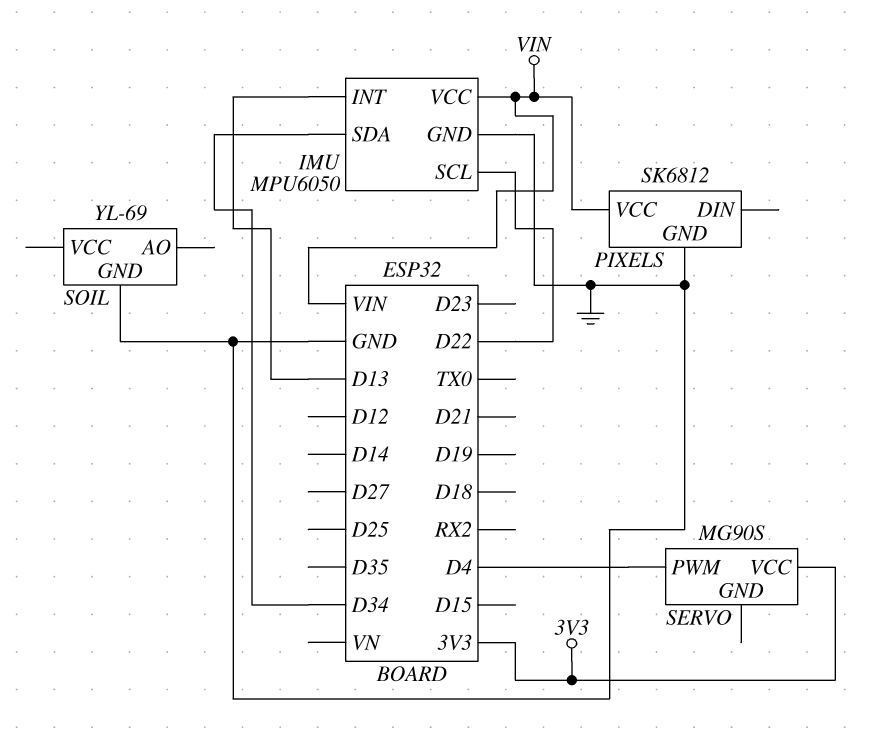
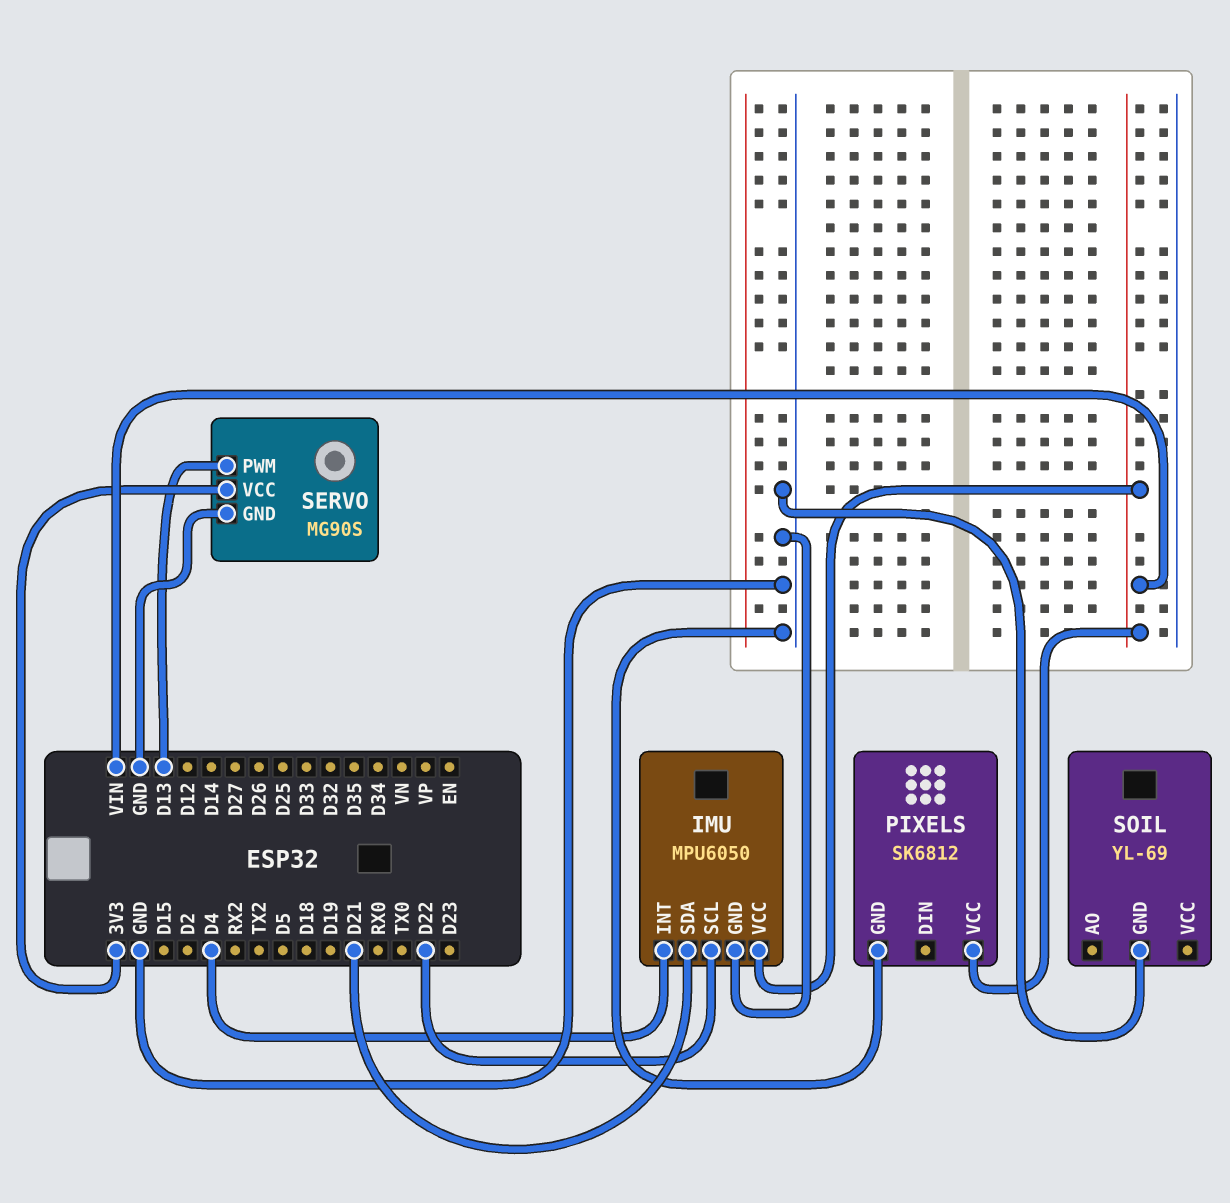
IMU pin INT: D13 -> D4
IMU pin SDA: D34 -> D21
SERVO pin GND: none -> GND
SERVO pin PWM: D4 -> D13

